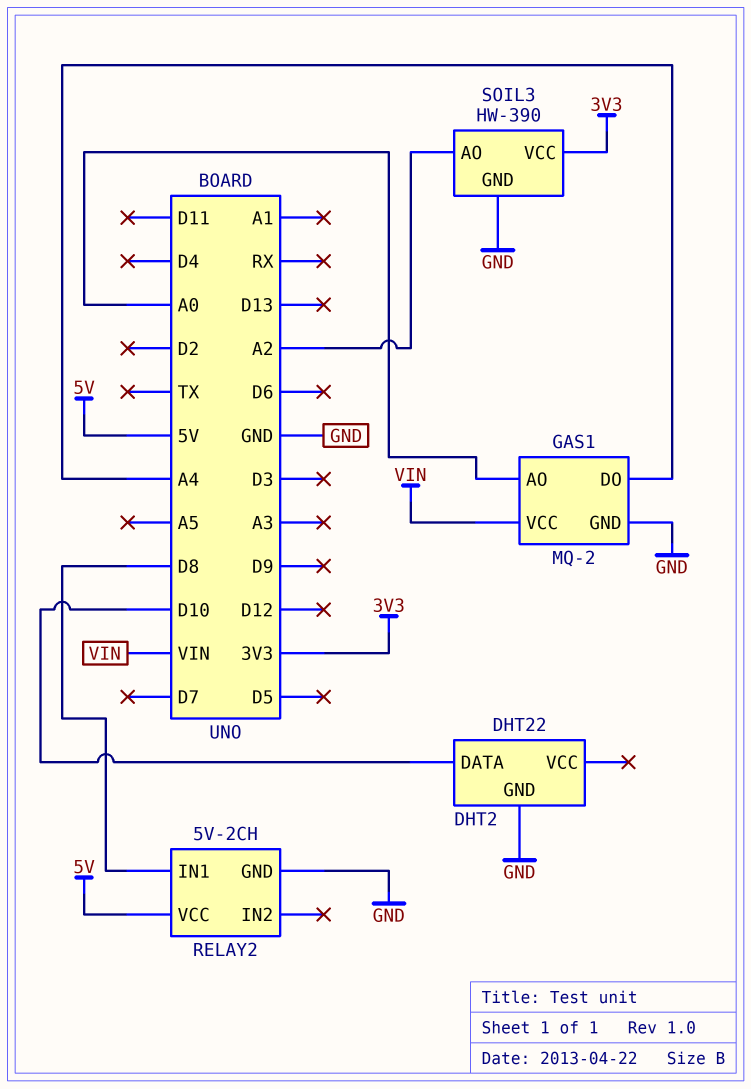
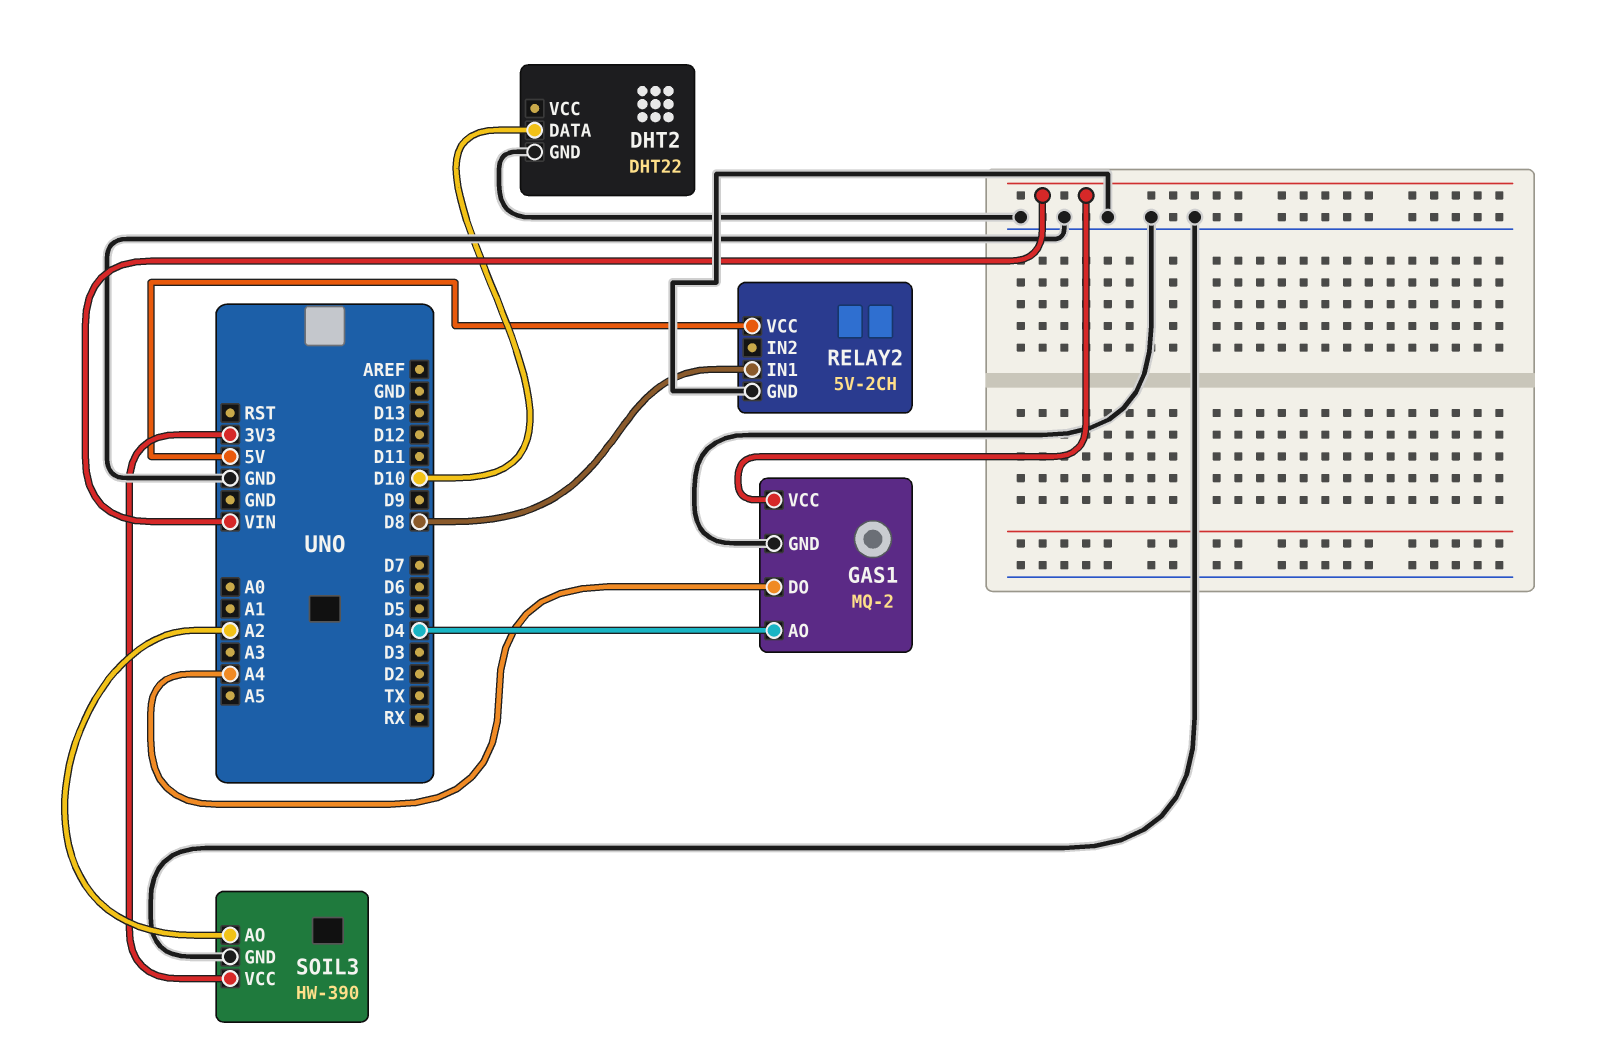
GAS1 pin AO: A0 -> D4

